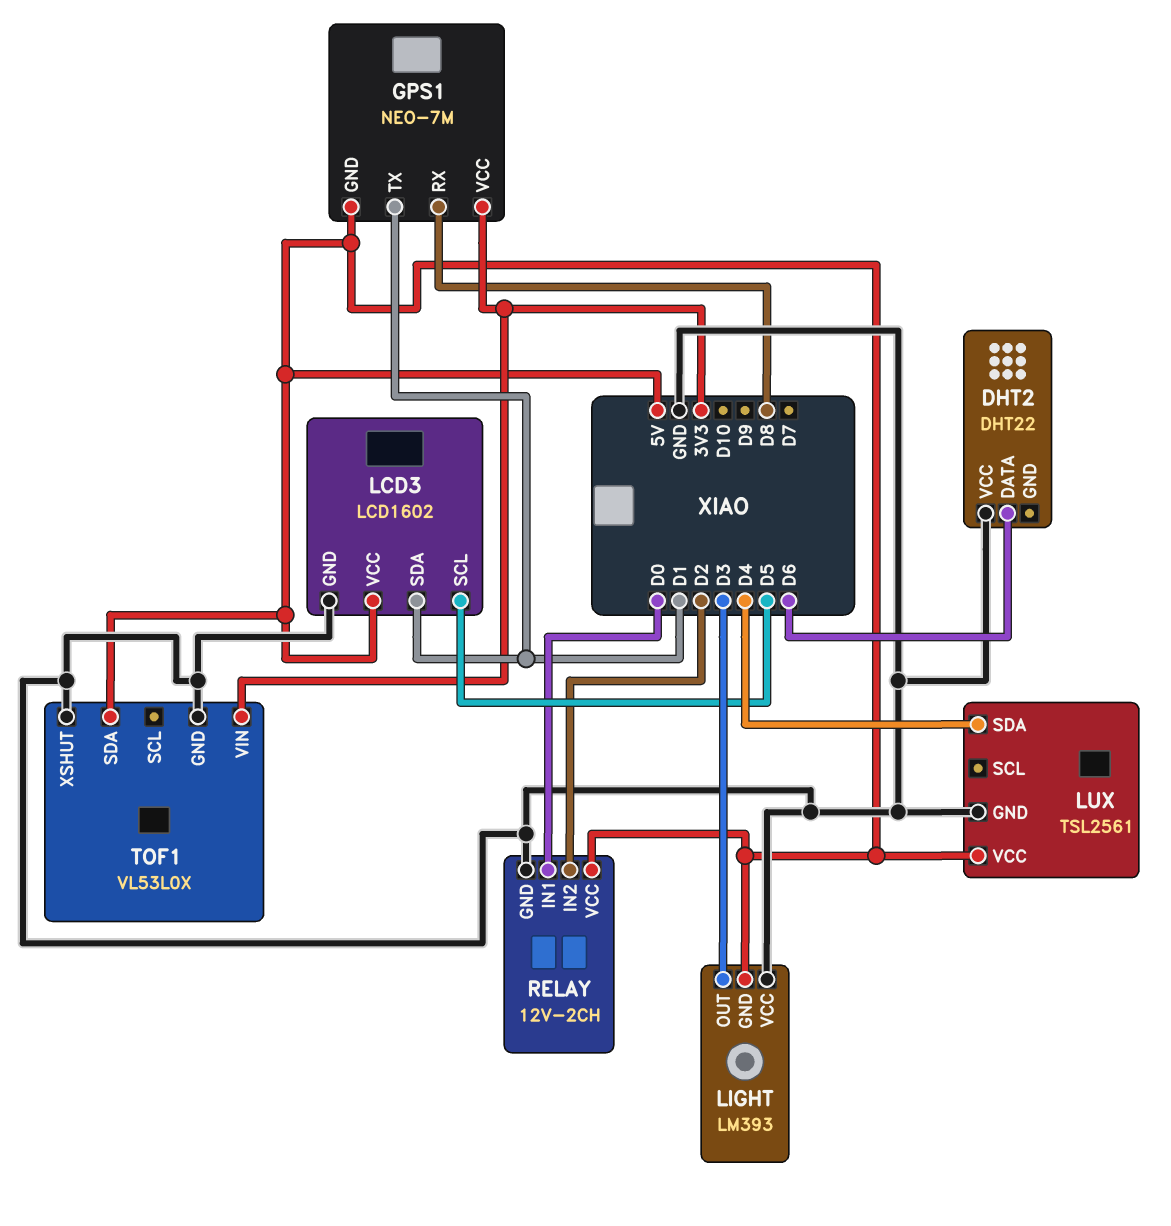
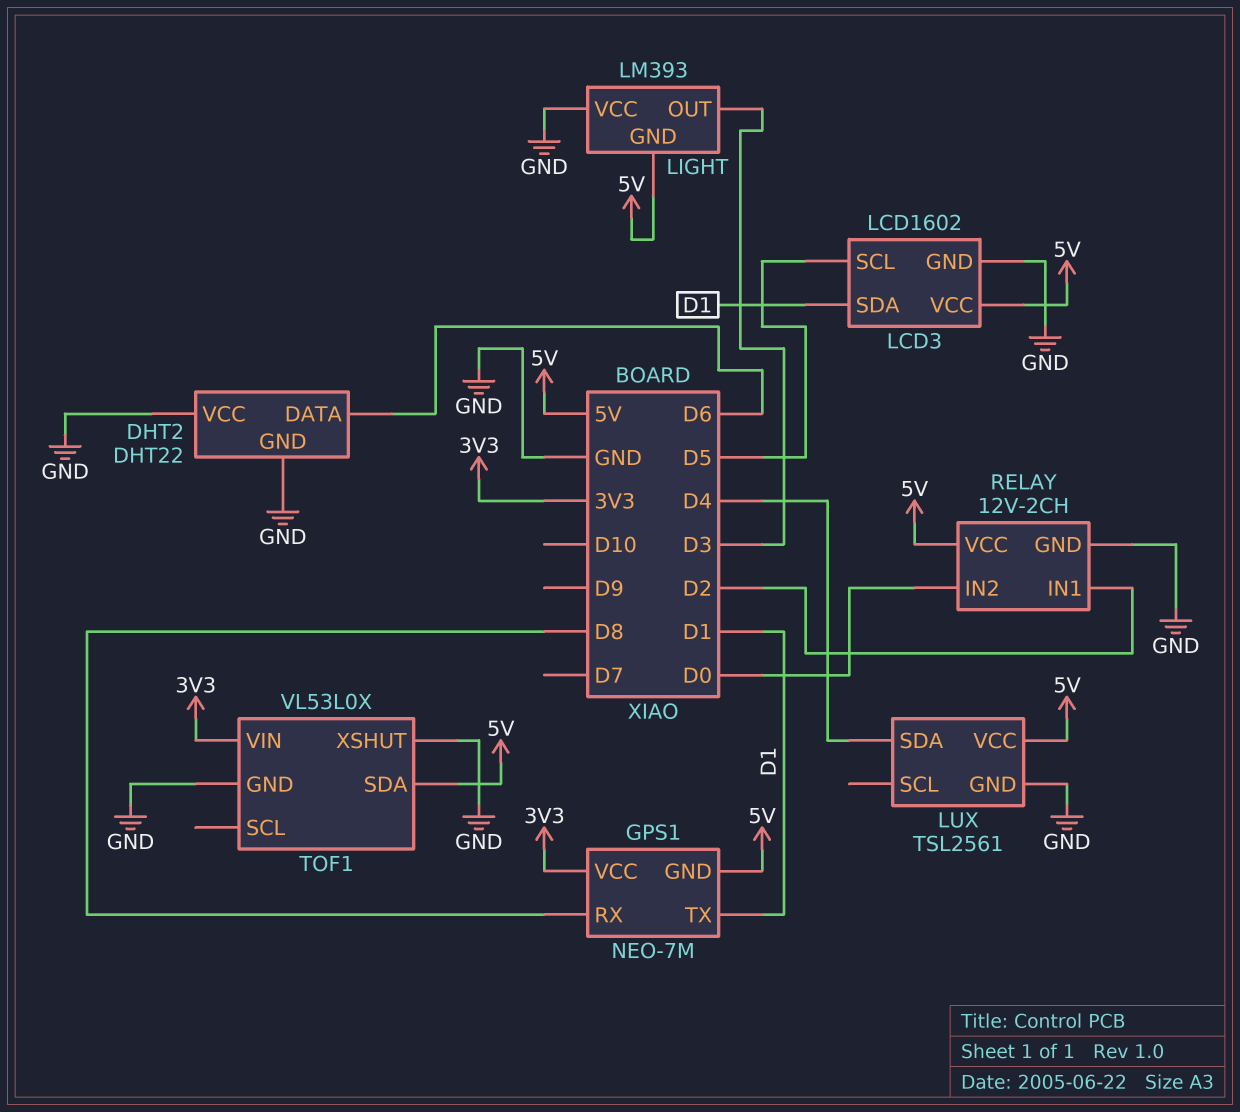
DHT2 pin GND: none -> GND
RELAY pin IN1: D0 -> D2
RELAY pin IN2: D2 -> D0

